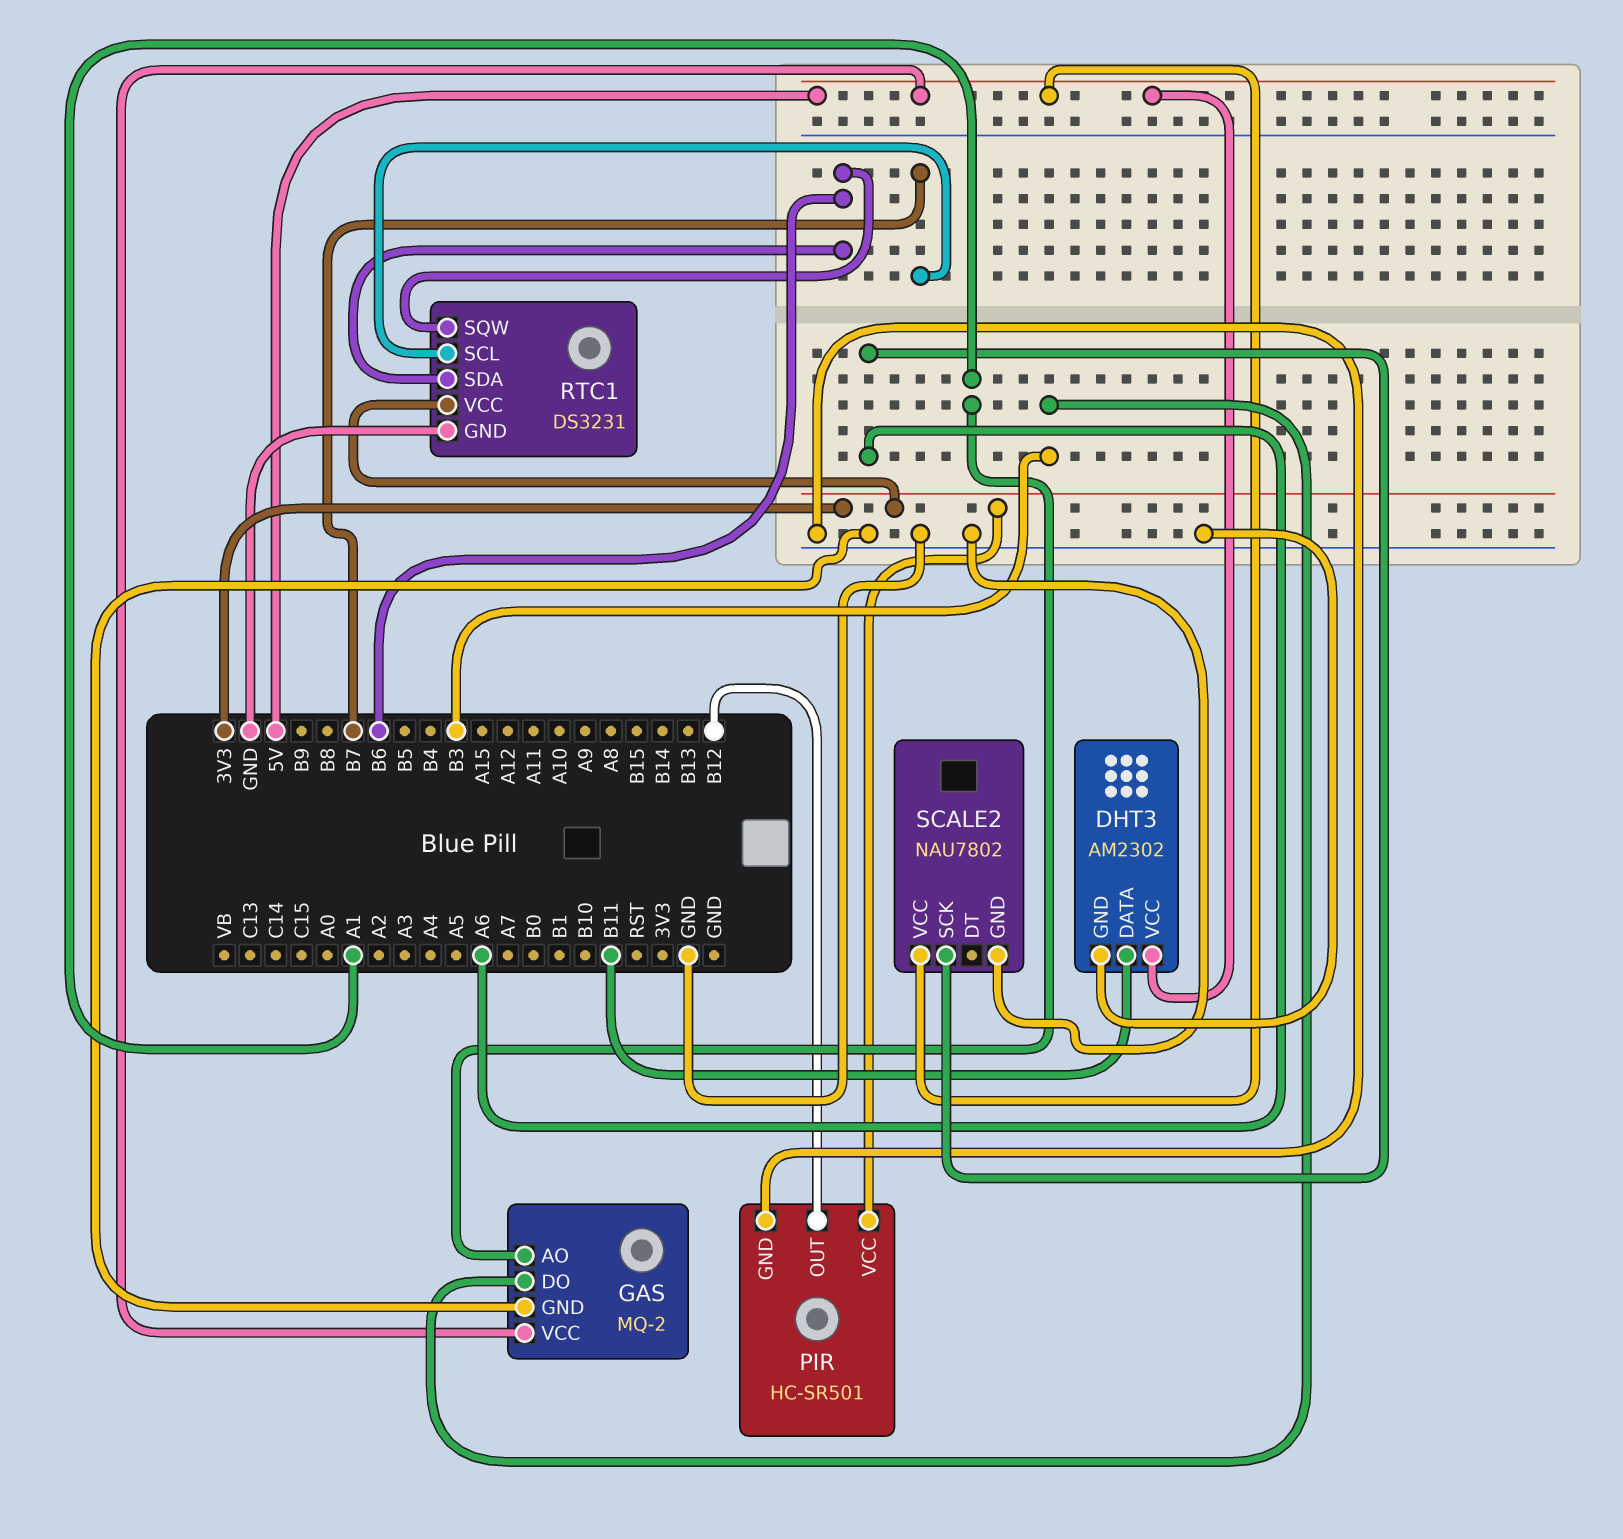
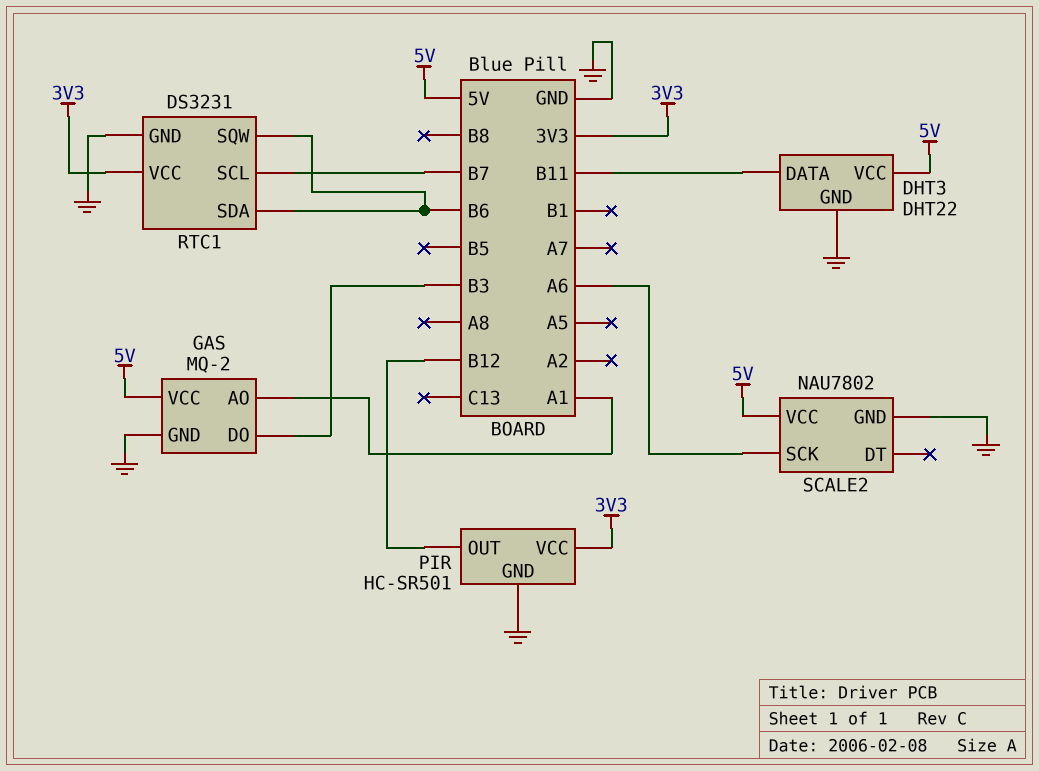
DHT3: AM2302 -> DHT22

